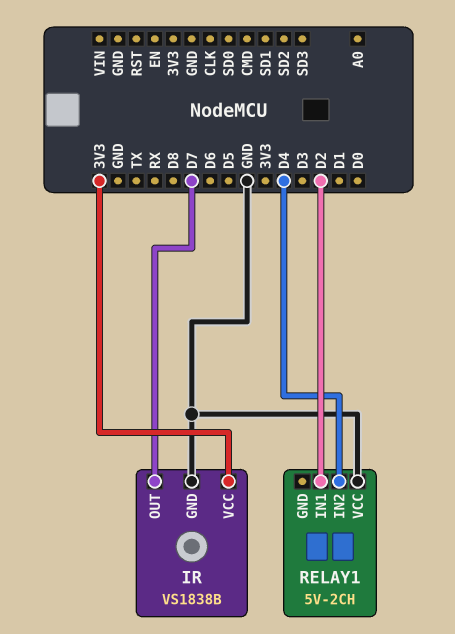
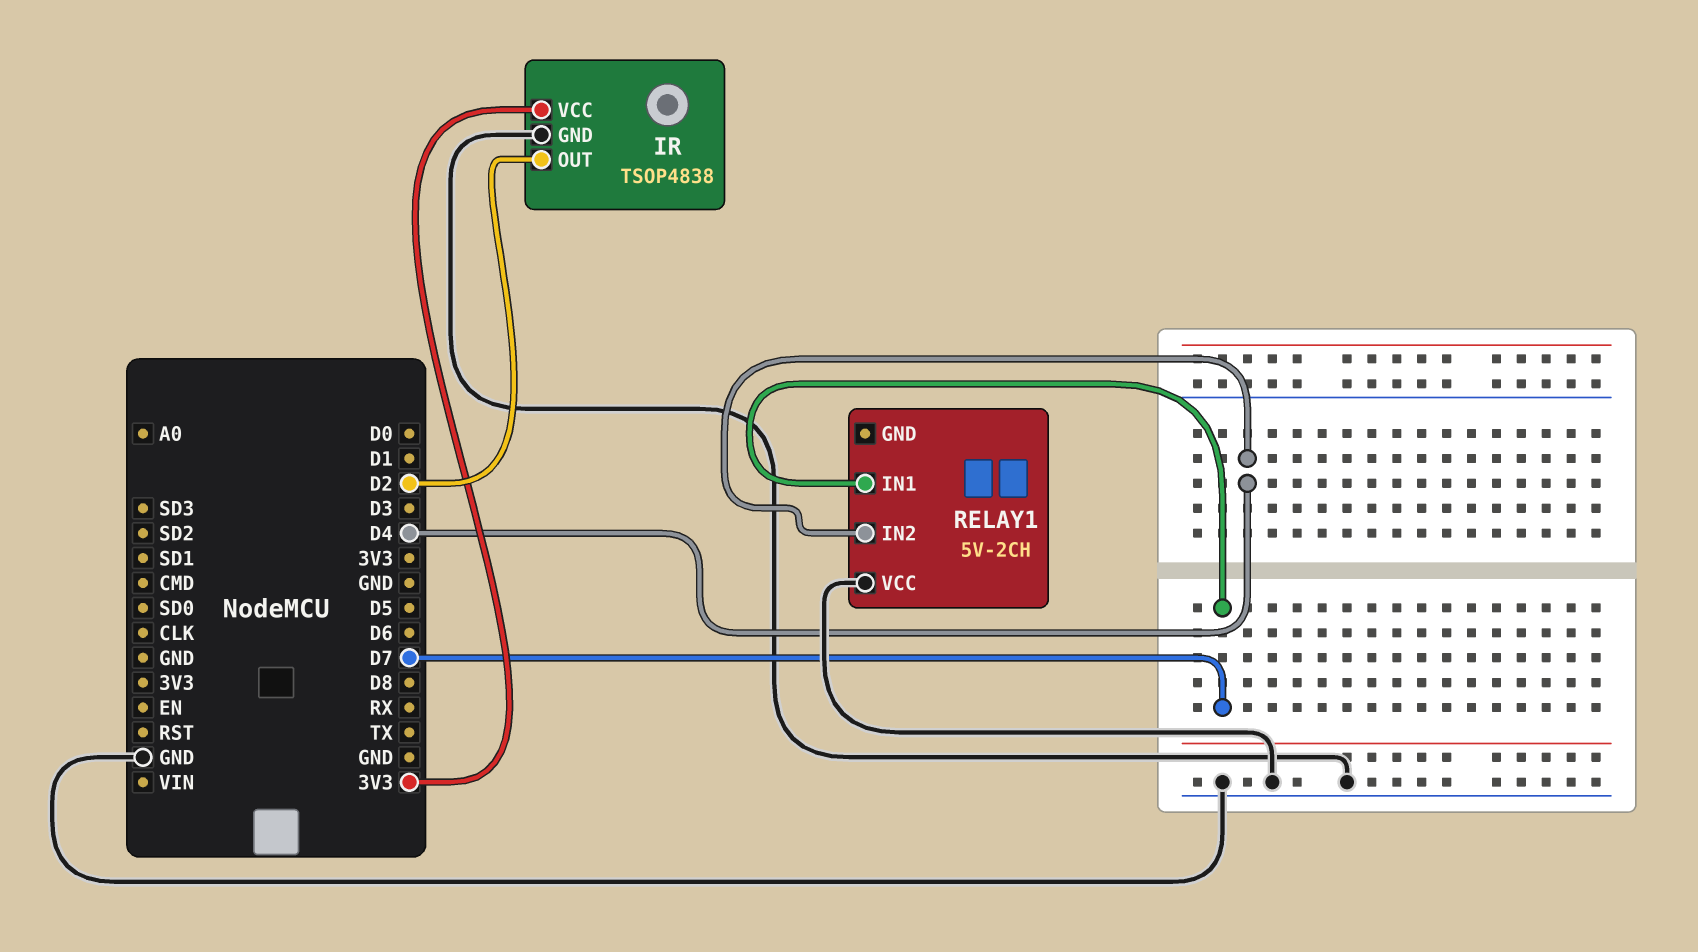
IR: VS1838B -> TSOP4838
IR pin OUT: D7 -> D2
RELAY1 pin IN1: D2 -> D7

